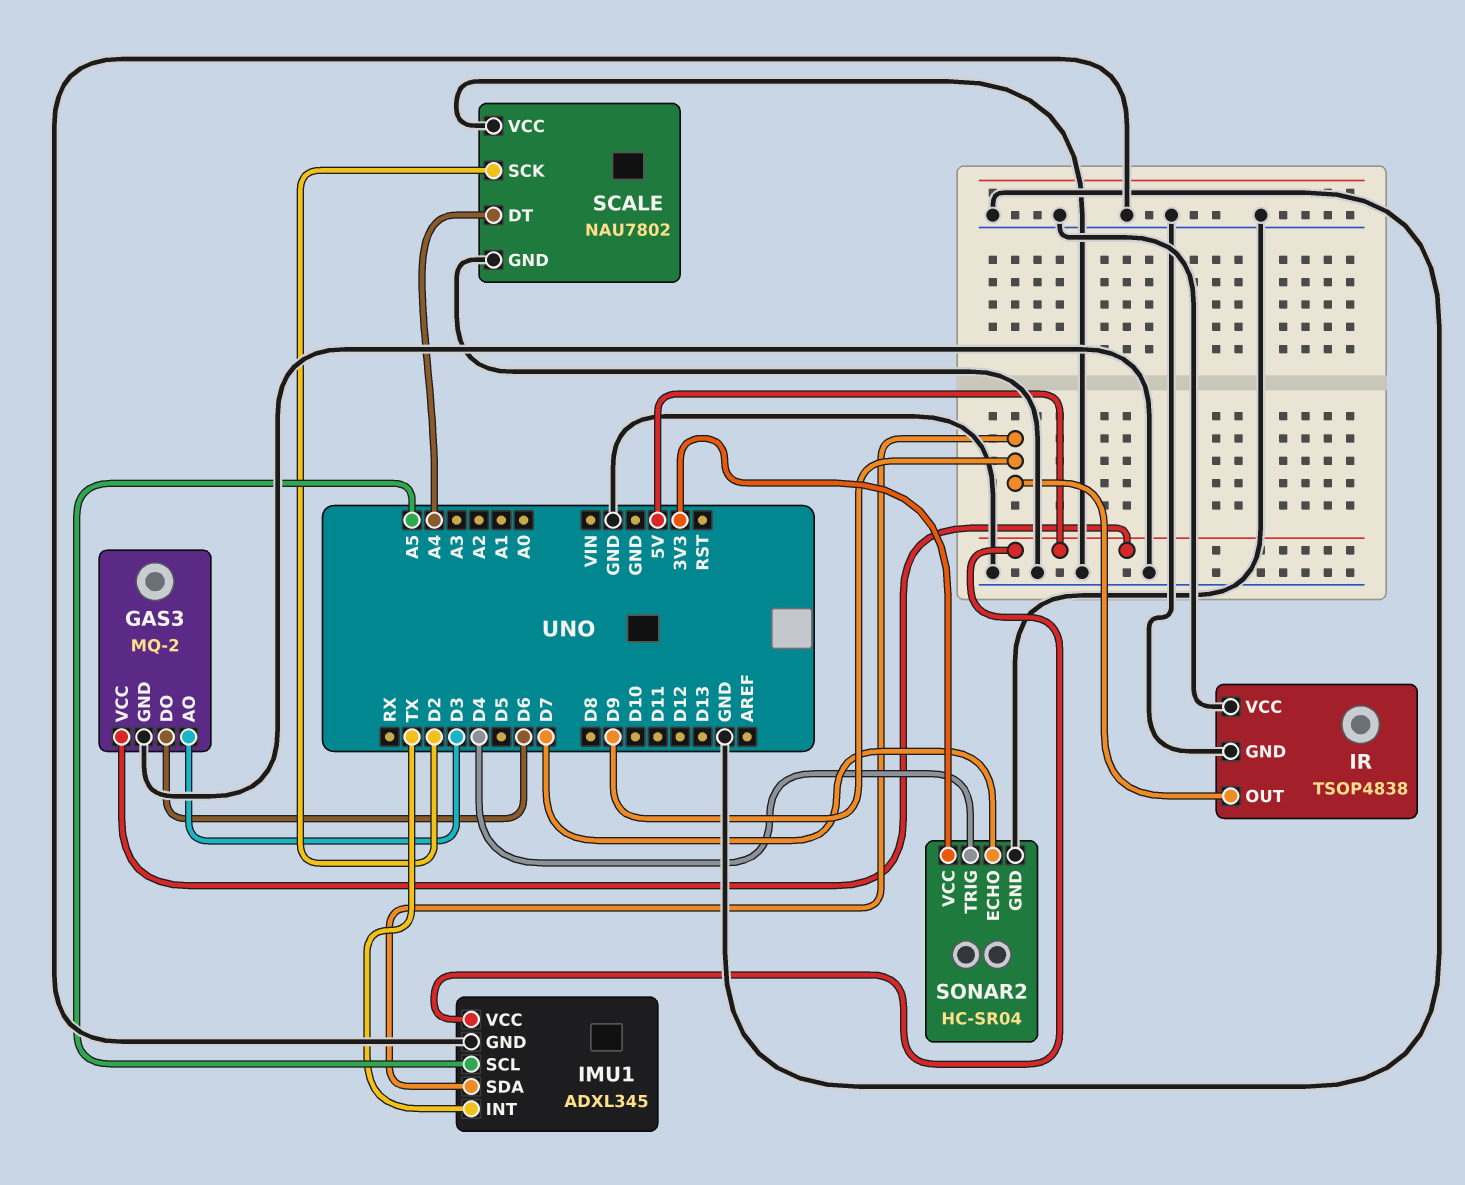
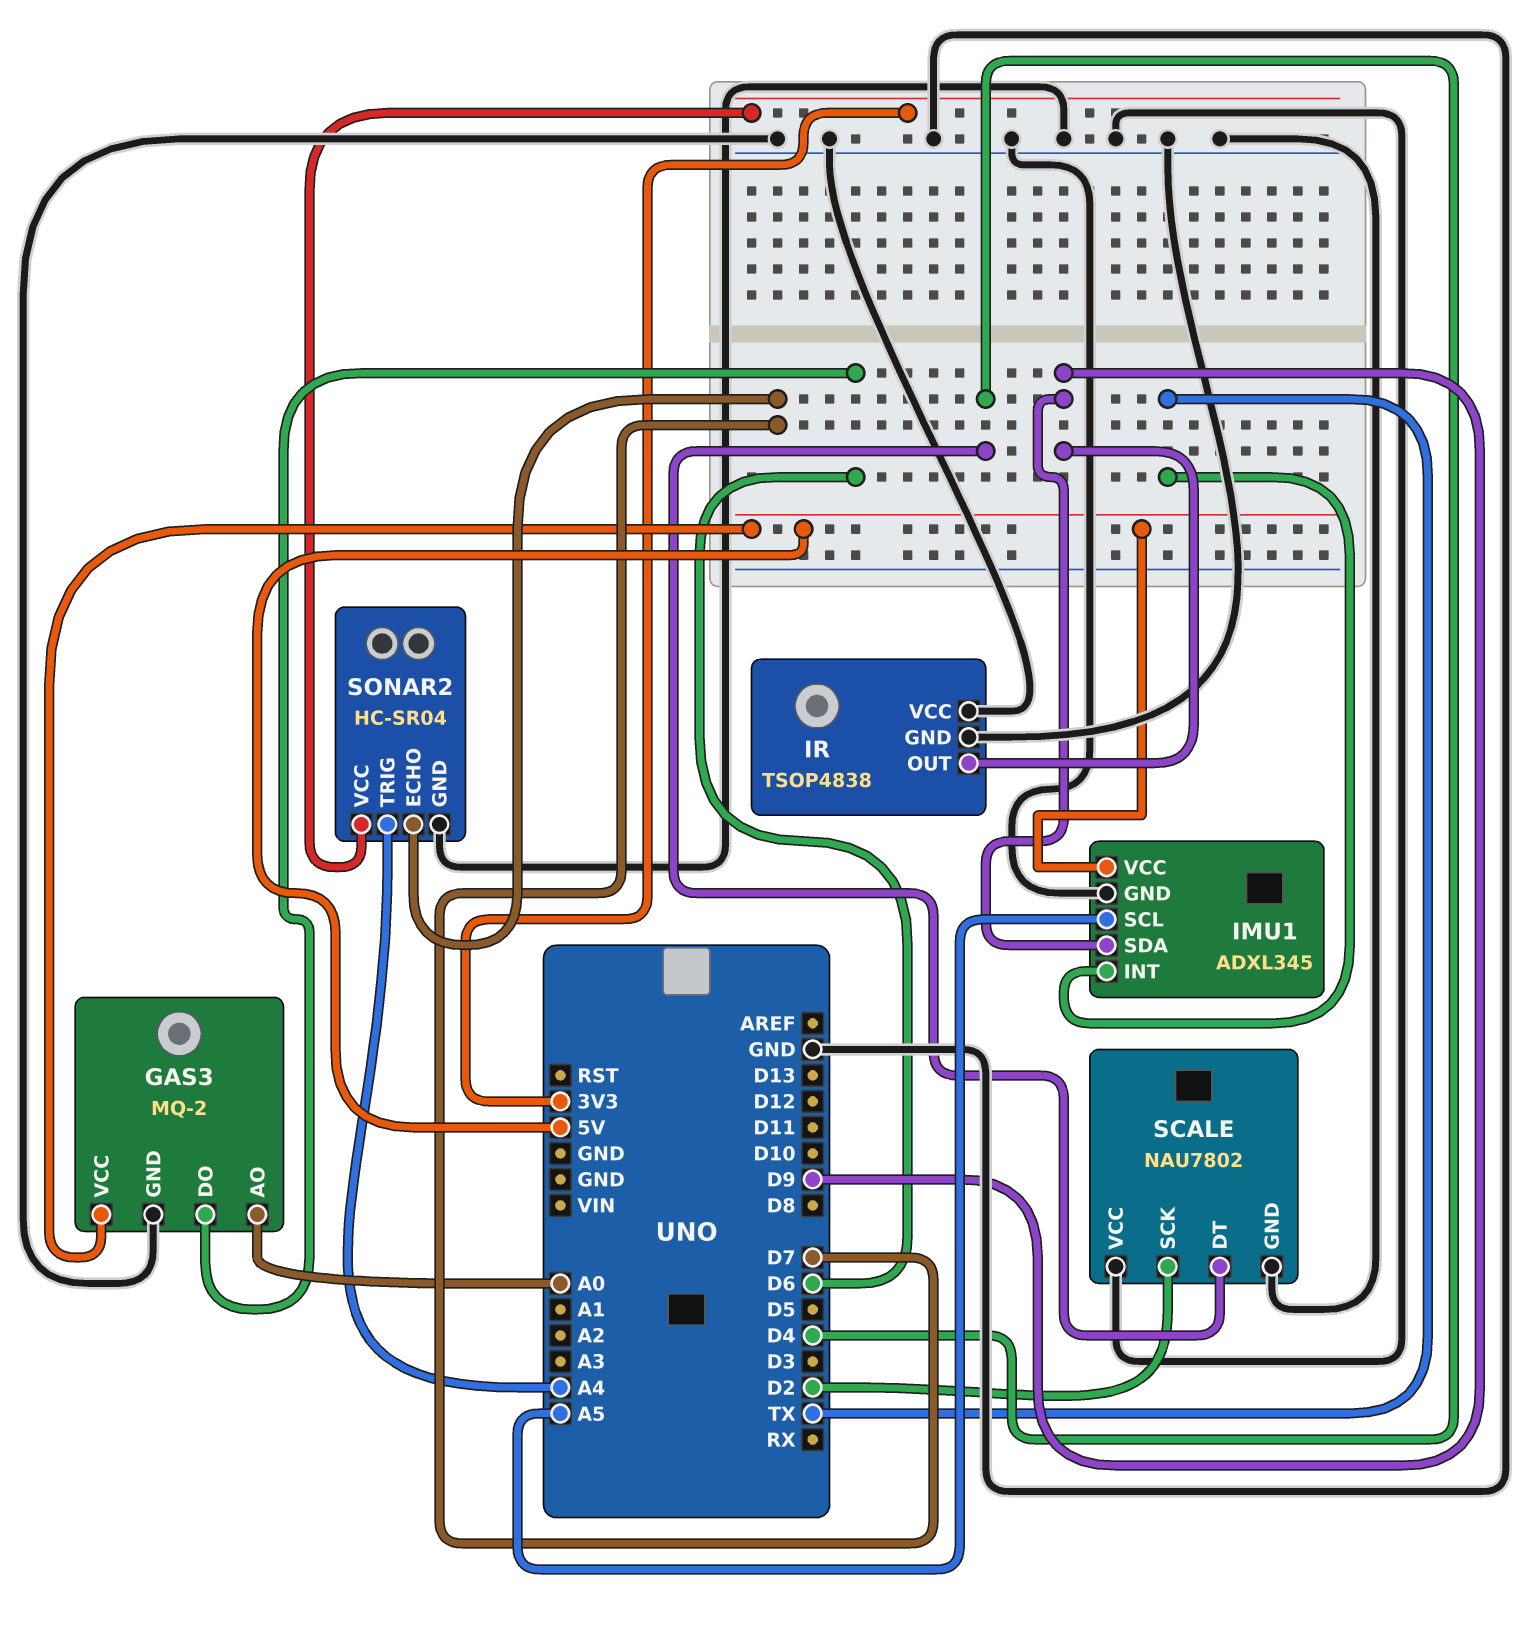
GAS3 pin AO: D3 -> A0
SCALE pin DT: A4 -> D4
SONAR2 pin TRIG: D4 -> A4

